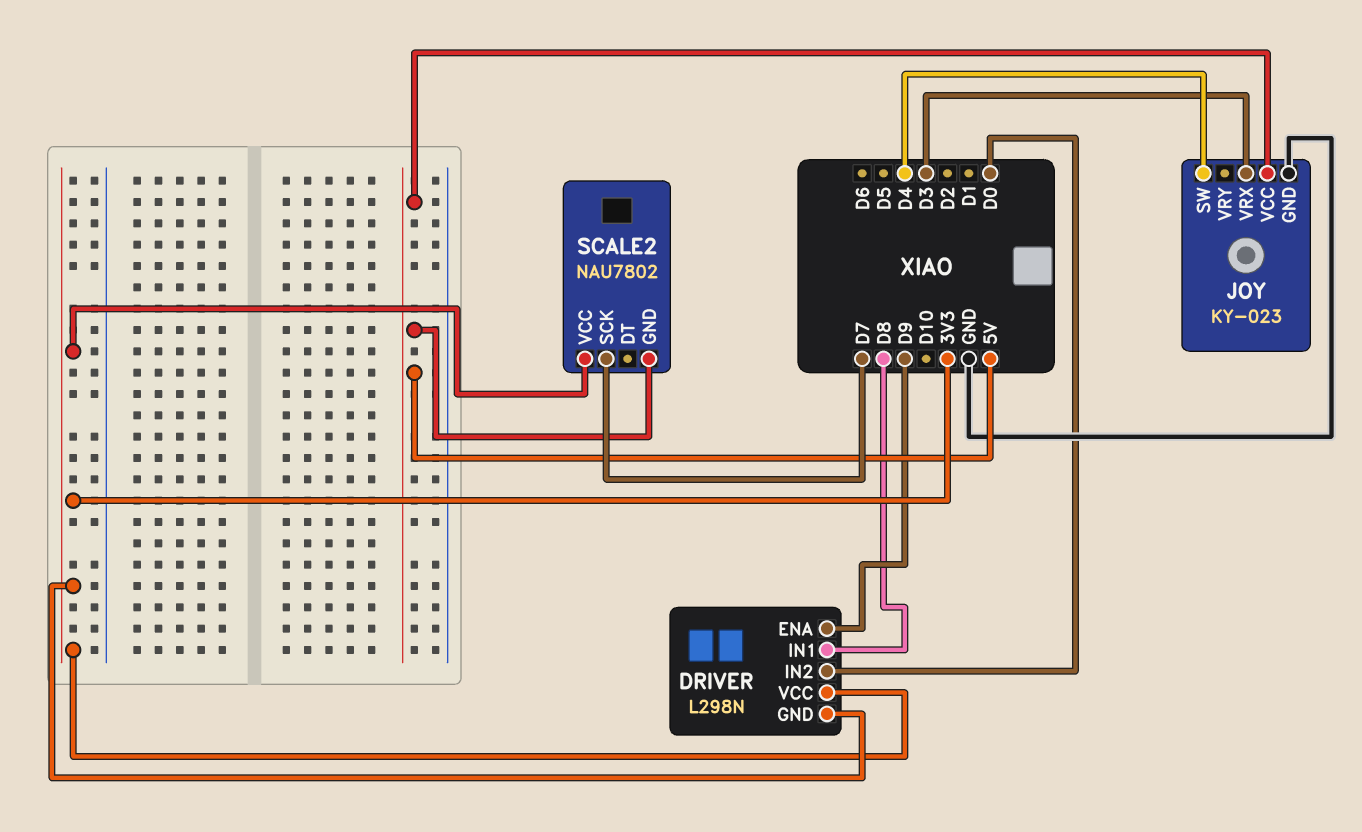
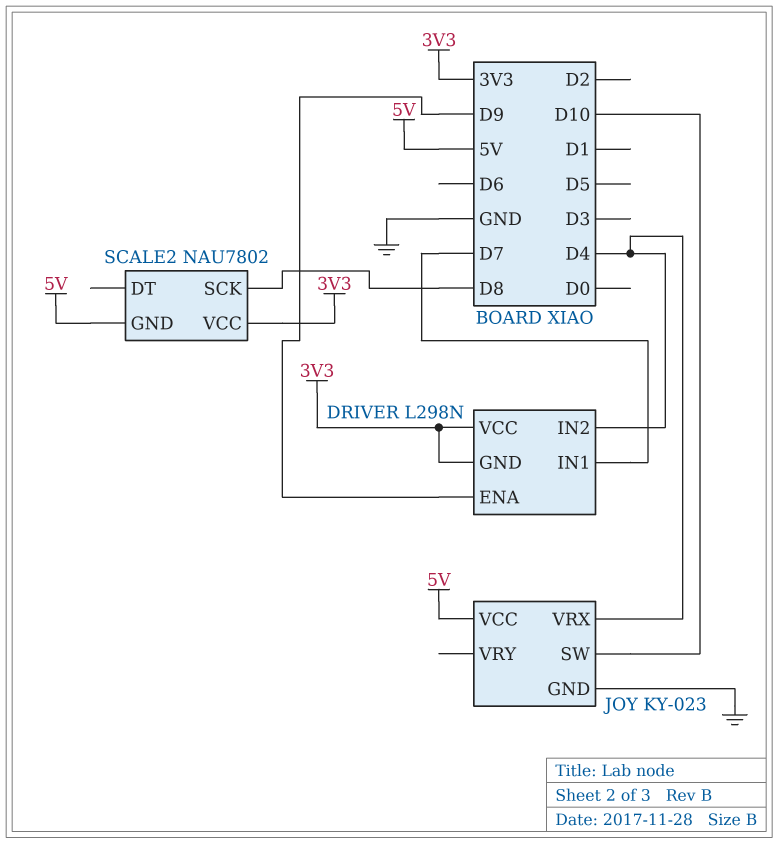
DRIVER pin IN1: D8 -> D7
DRIVER pin IN2: D0 -> D4
JOY pin SW: D4 -> D10
JOY pin VRX: D3 -> D4
SCALE2 pin SCK: D7 -> D8

